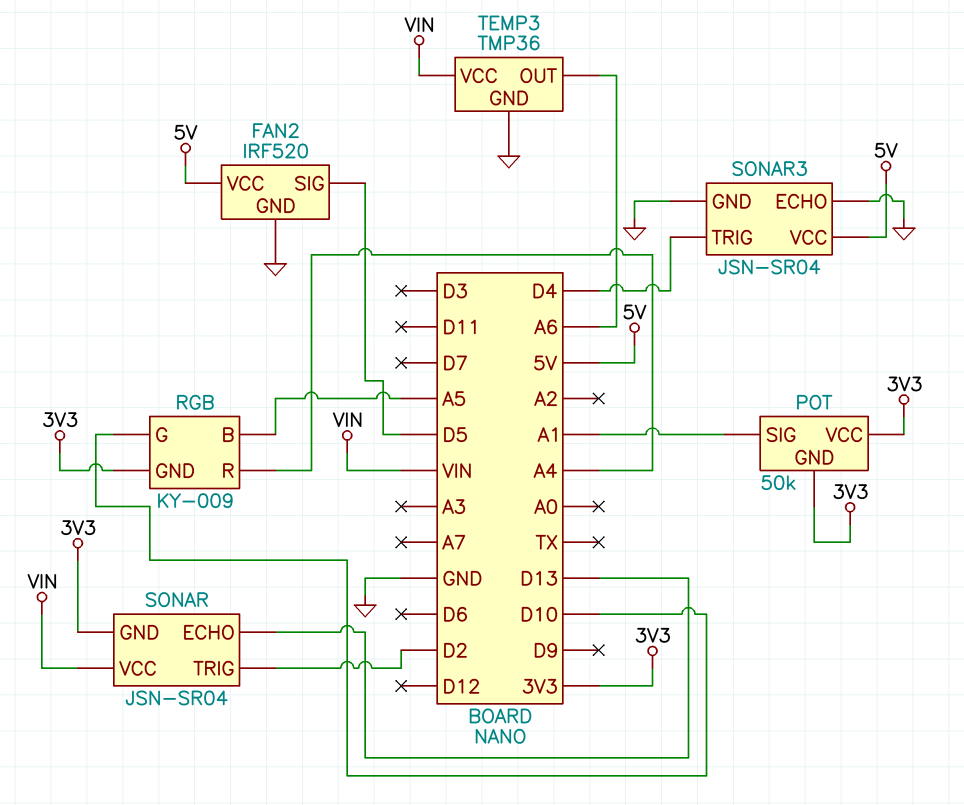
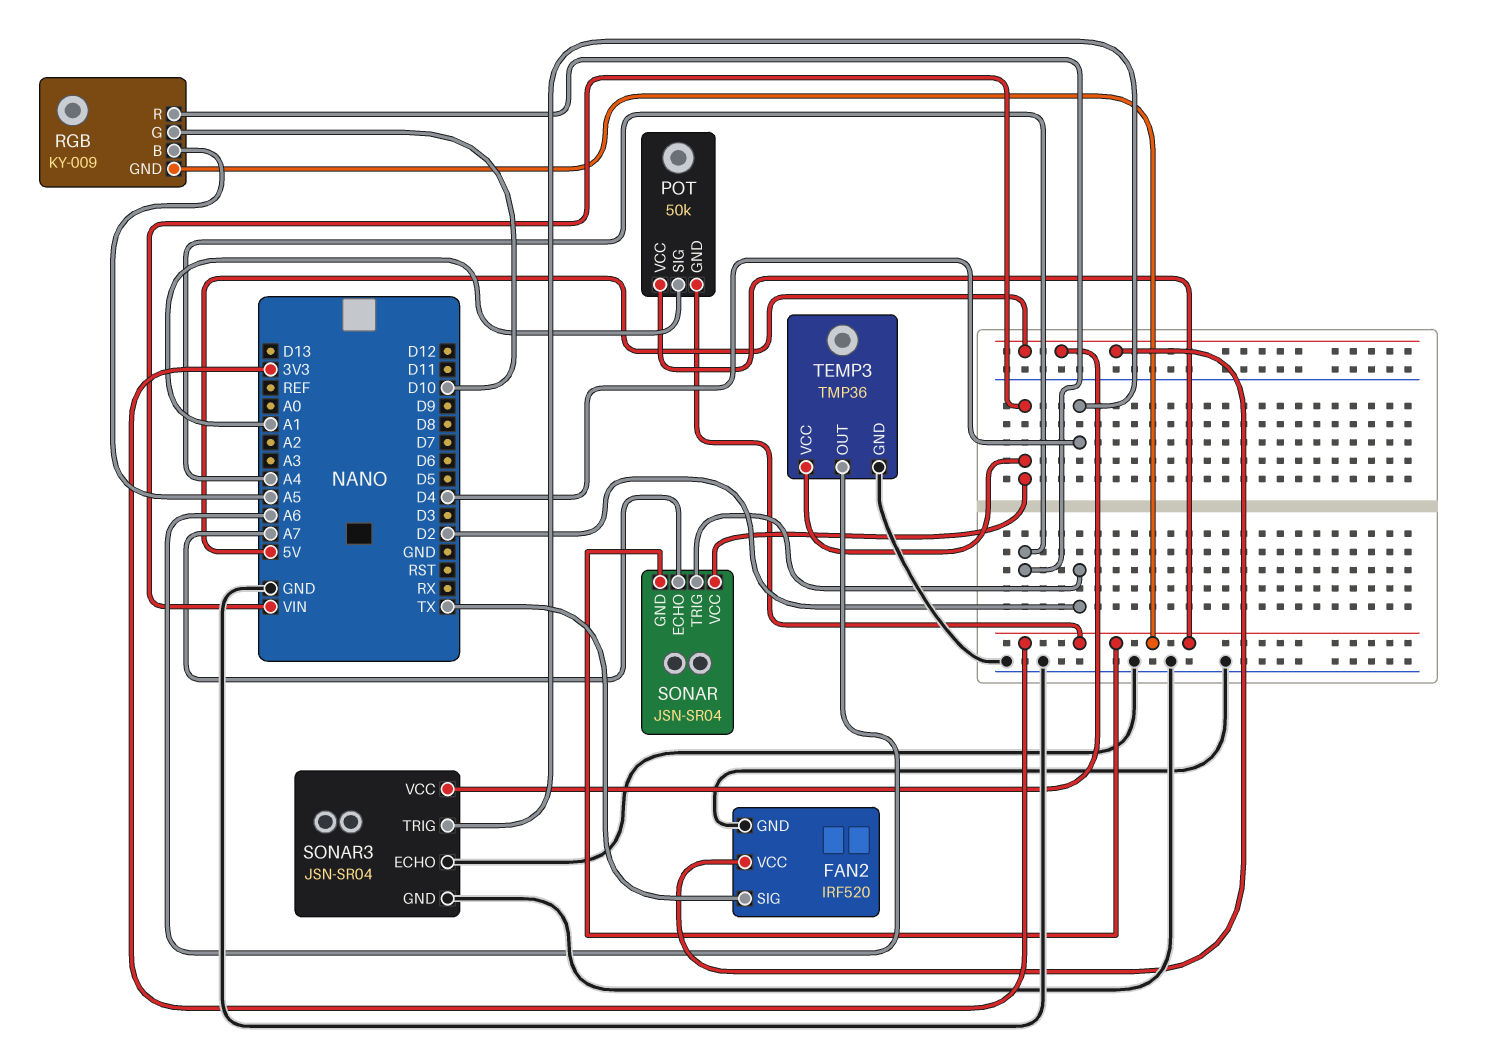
FAN2 pin SIG: D5 -> TX
SONAR pin ECHO: D13 -> A7

